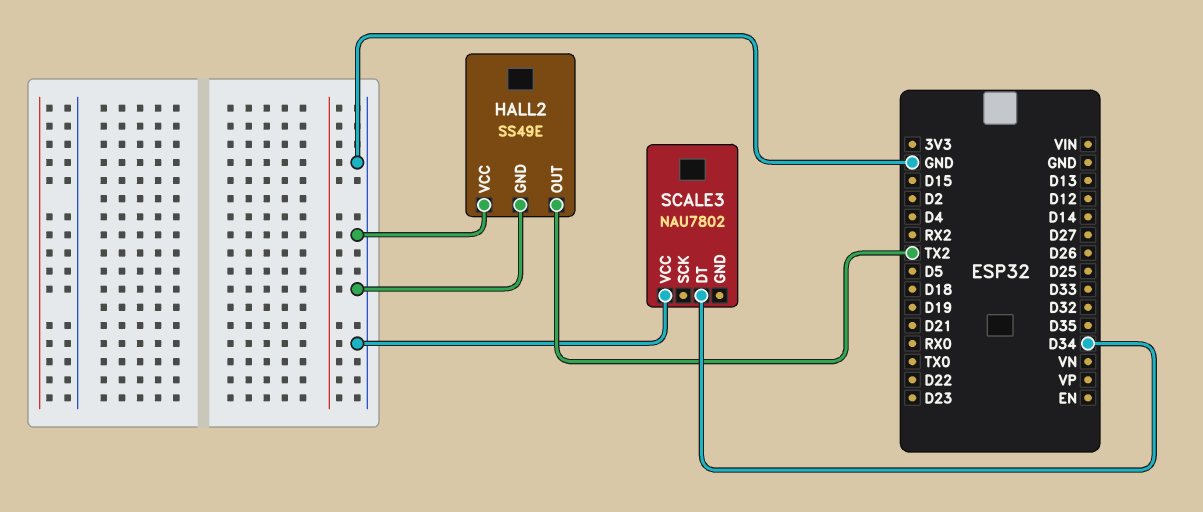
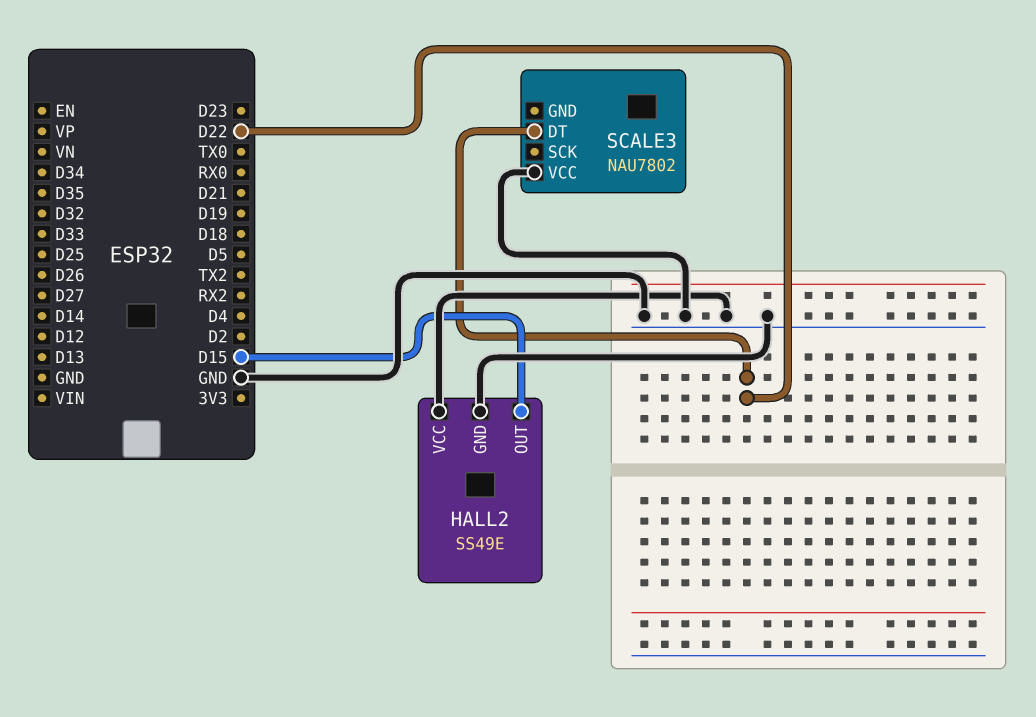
HALL2 pin OUT: TX2 -> D15
SCALE3 pin DT: D34 -> D22

